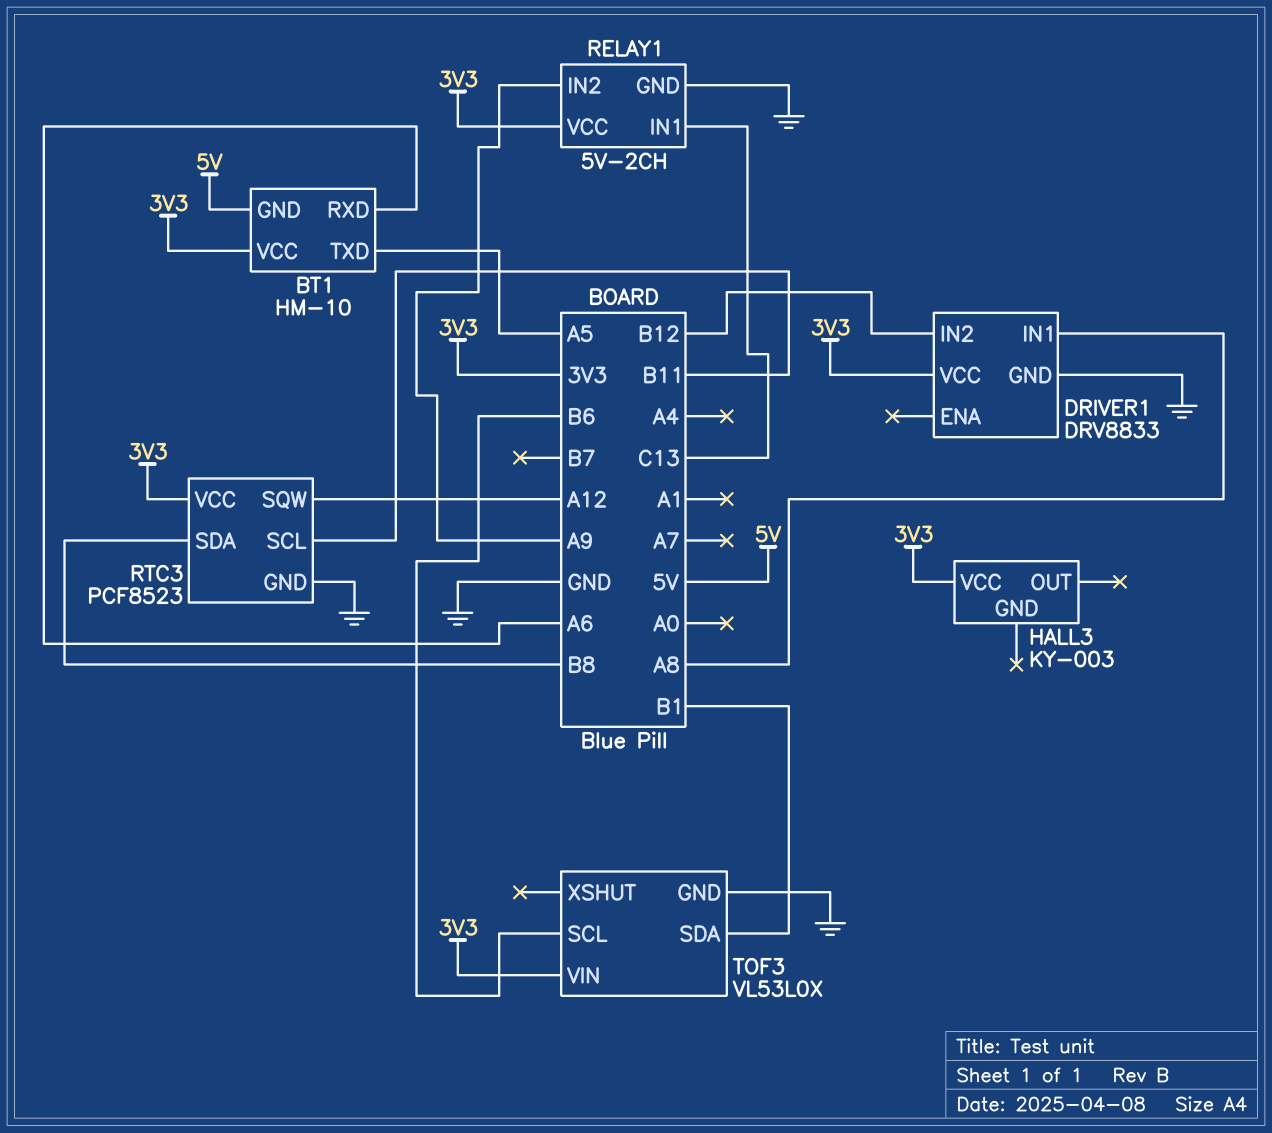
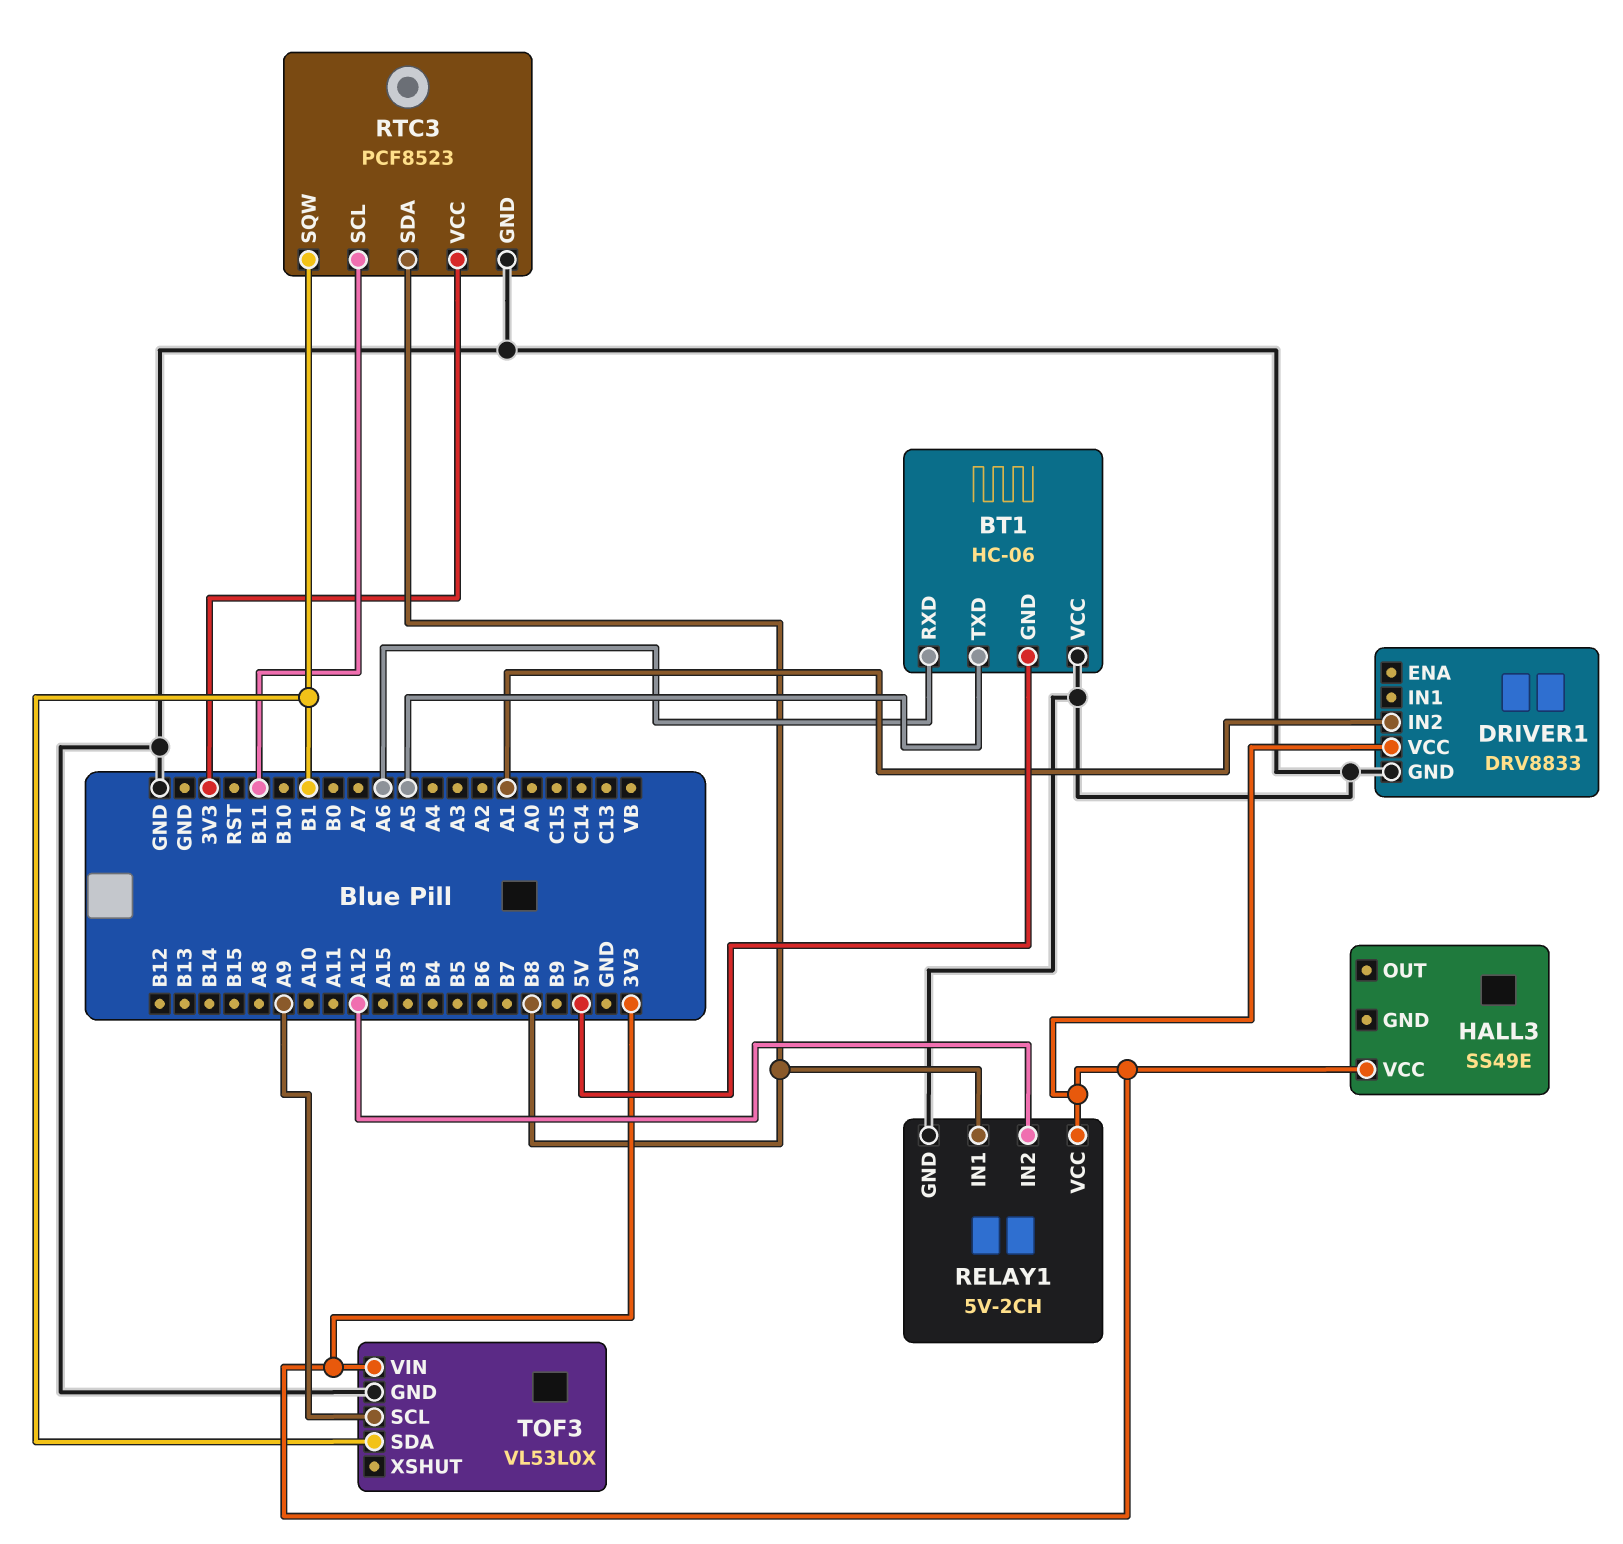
BT1: HM-10 -> HC-06
BT1 pin VCC: 3V3 -> GND
DRIVER1 pin IN1: A8 -> none
DRIVER1 pin IN2: B12 -> A1
HALL3: KY-003 -> SS49E
RELAY1 pin IN1: C13 -> B8
RELAY1 pin IN2: A9 -> A12
RTC3 pin SQW: A12 -> B1
TOF3 pin SCL: B6 -> A9

